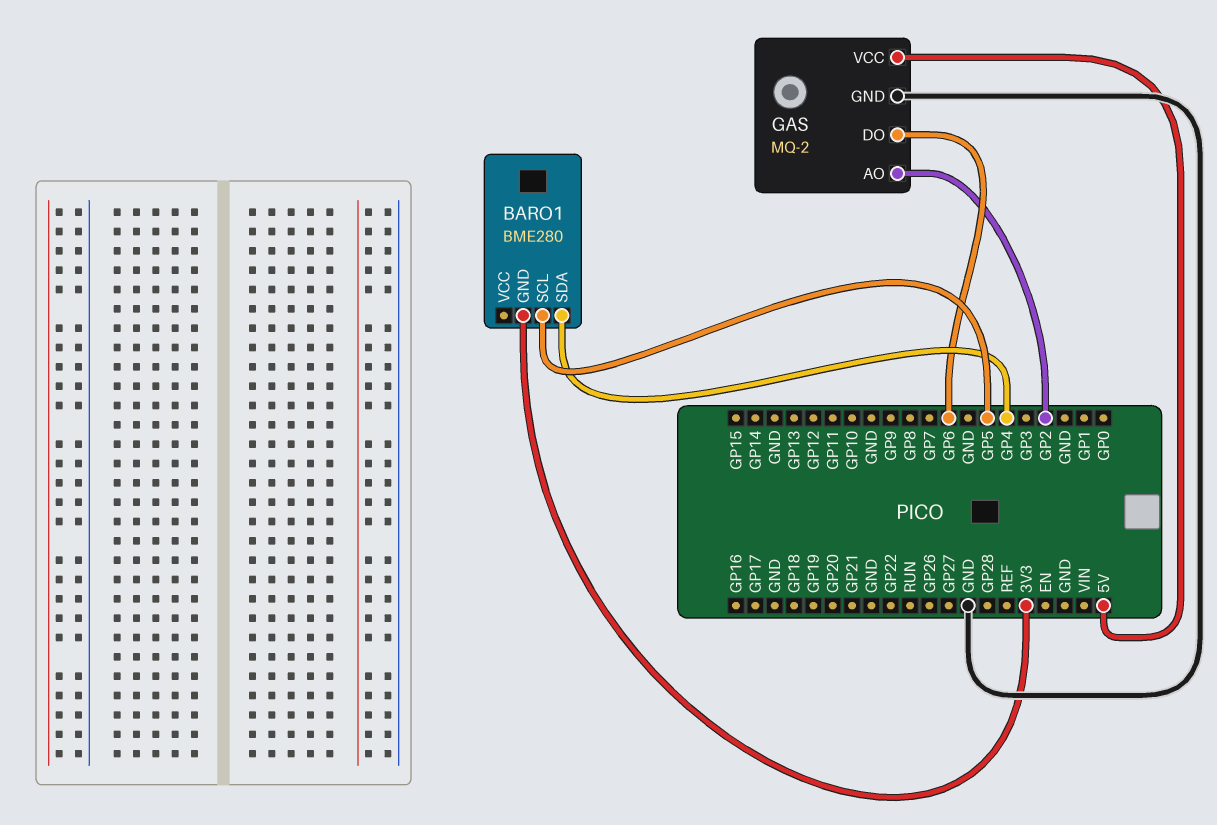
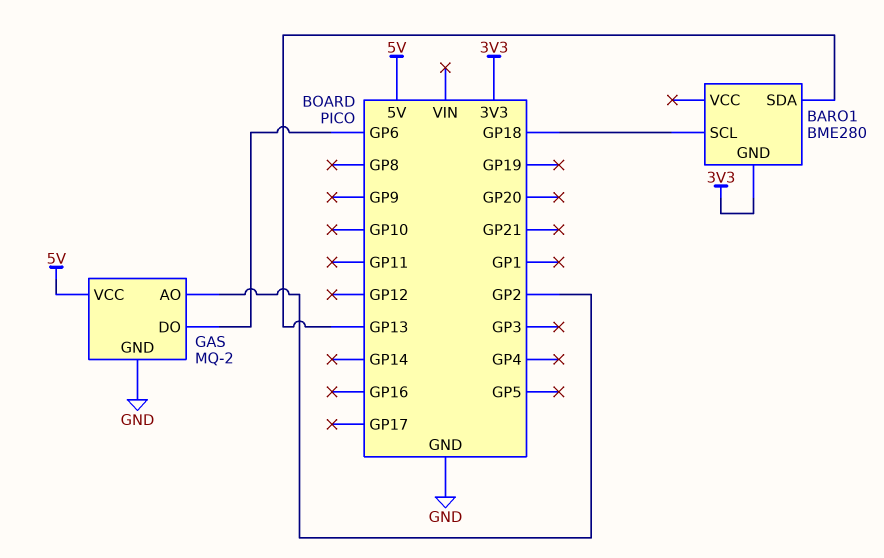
BARO1 pin SCL: GP5 -> GP18
BARO1 pin SDA: GP4 -> GP13

